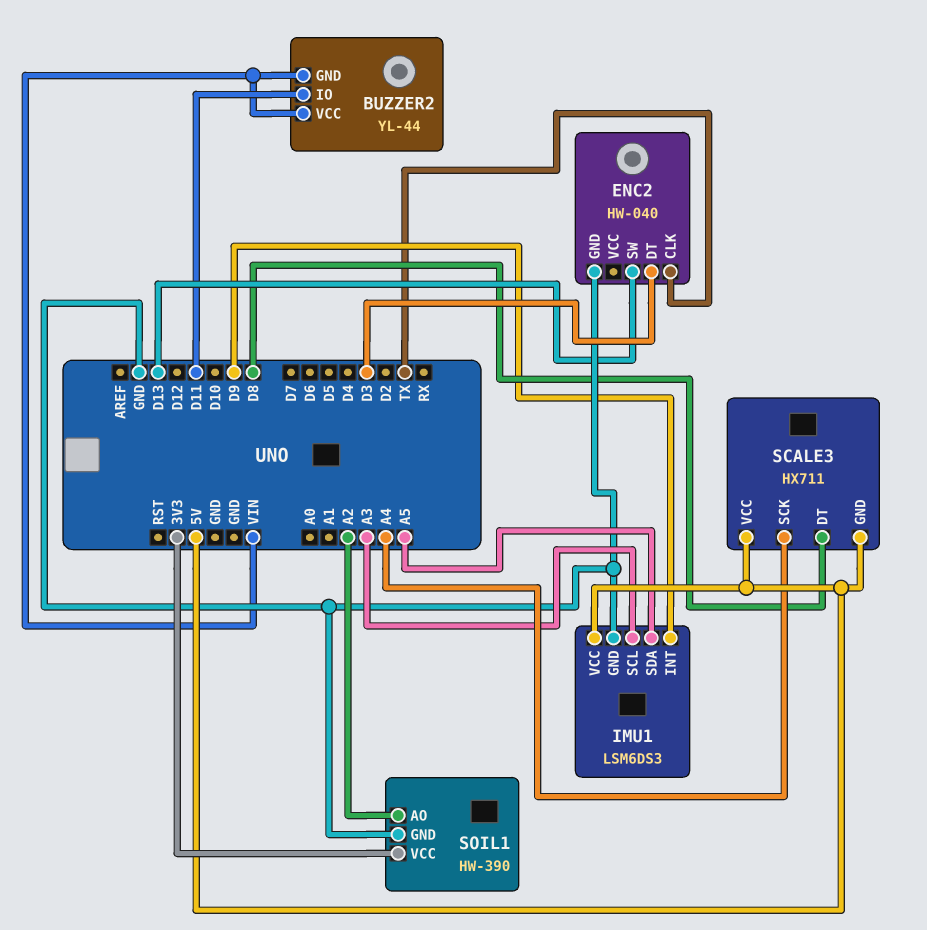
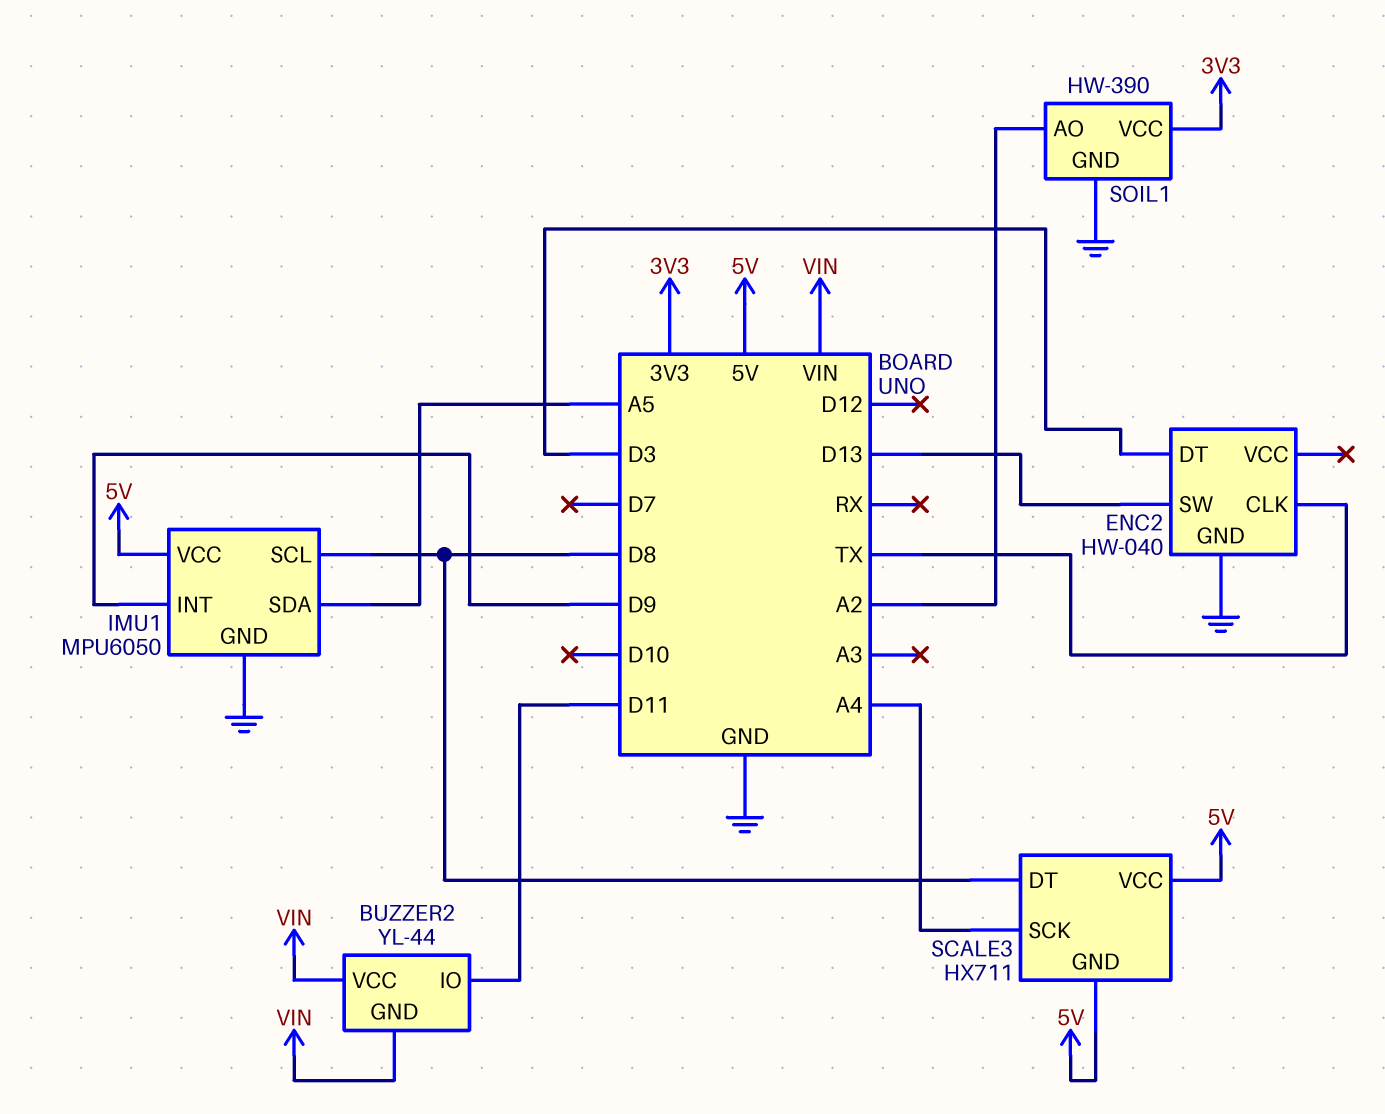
IMU1: LSM6DS3 -> MPU6050
IMU1 pin SCL: A3 -> D8

